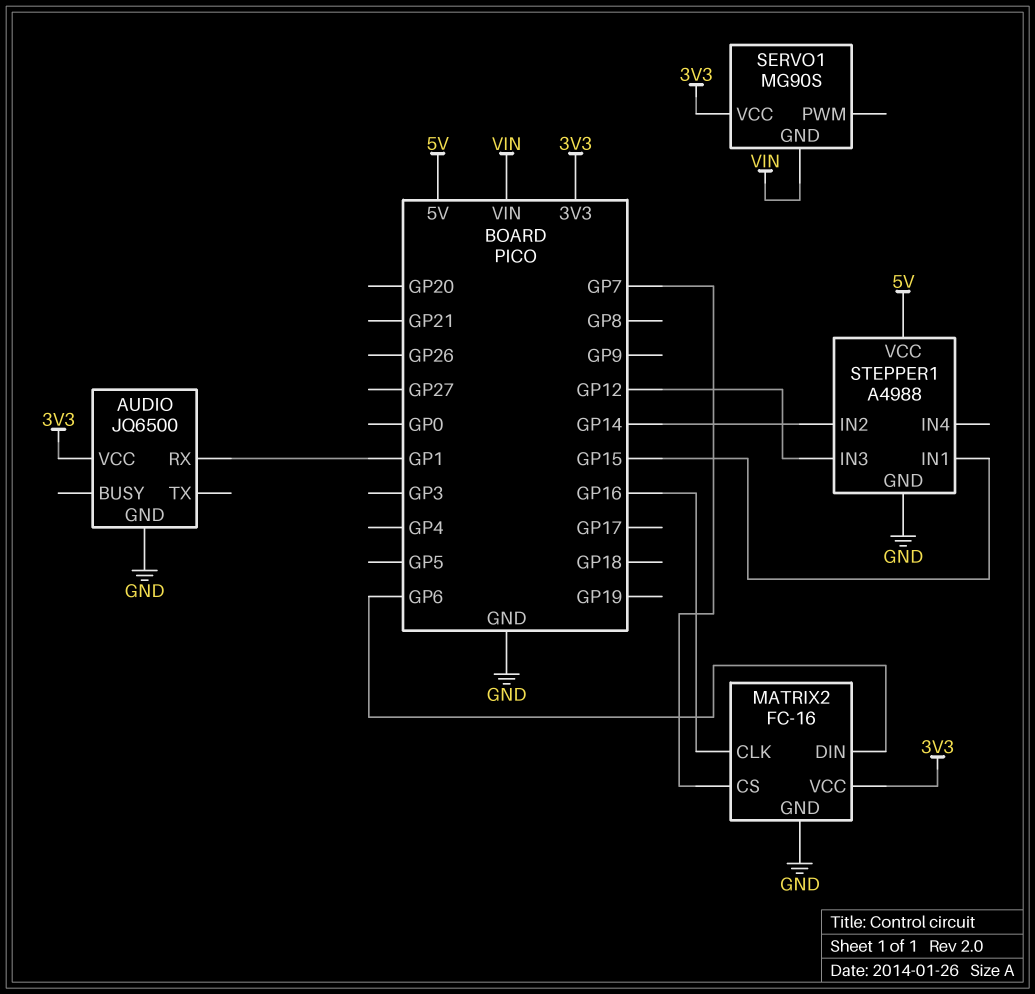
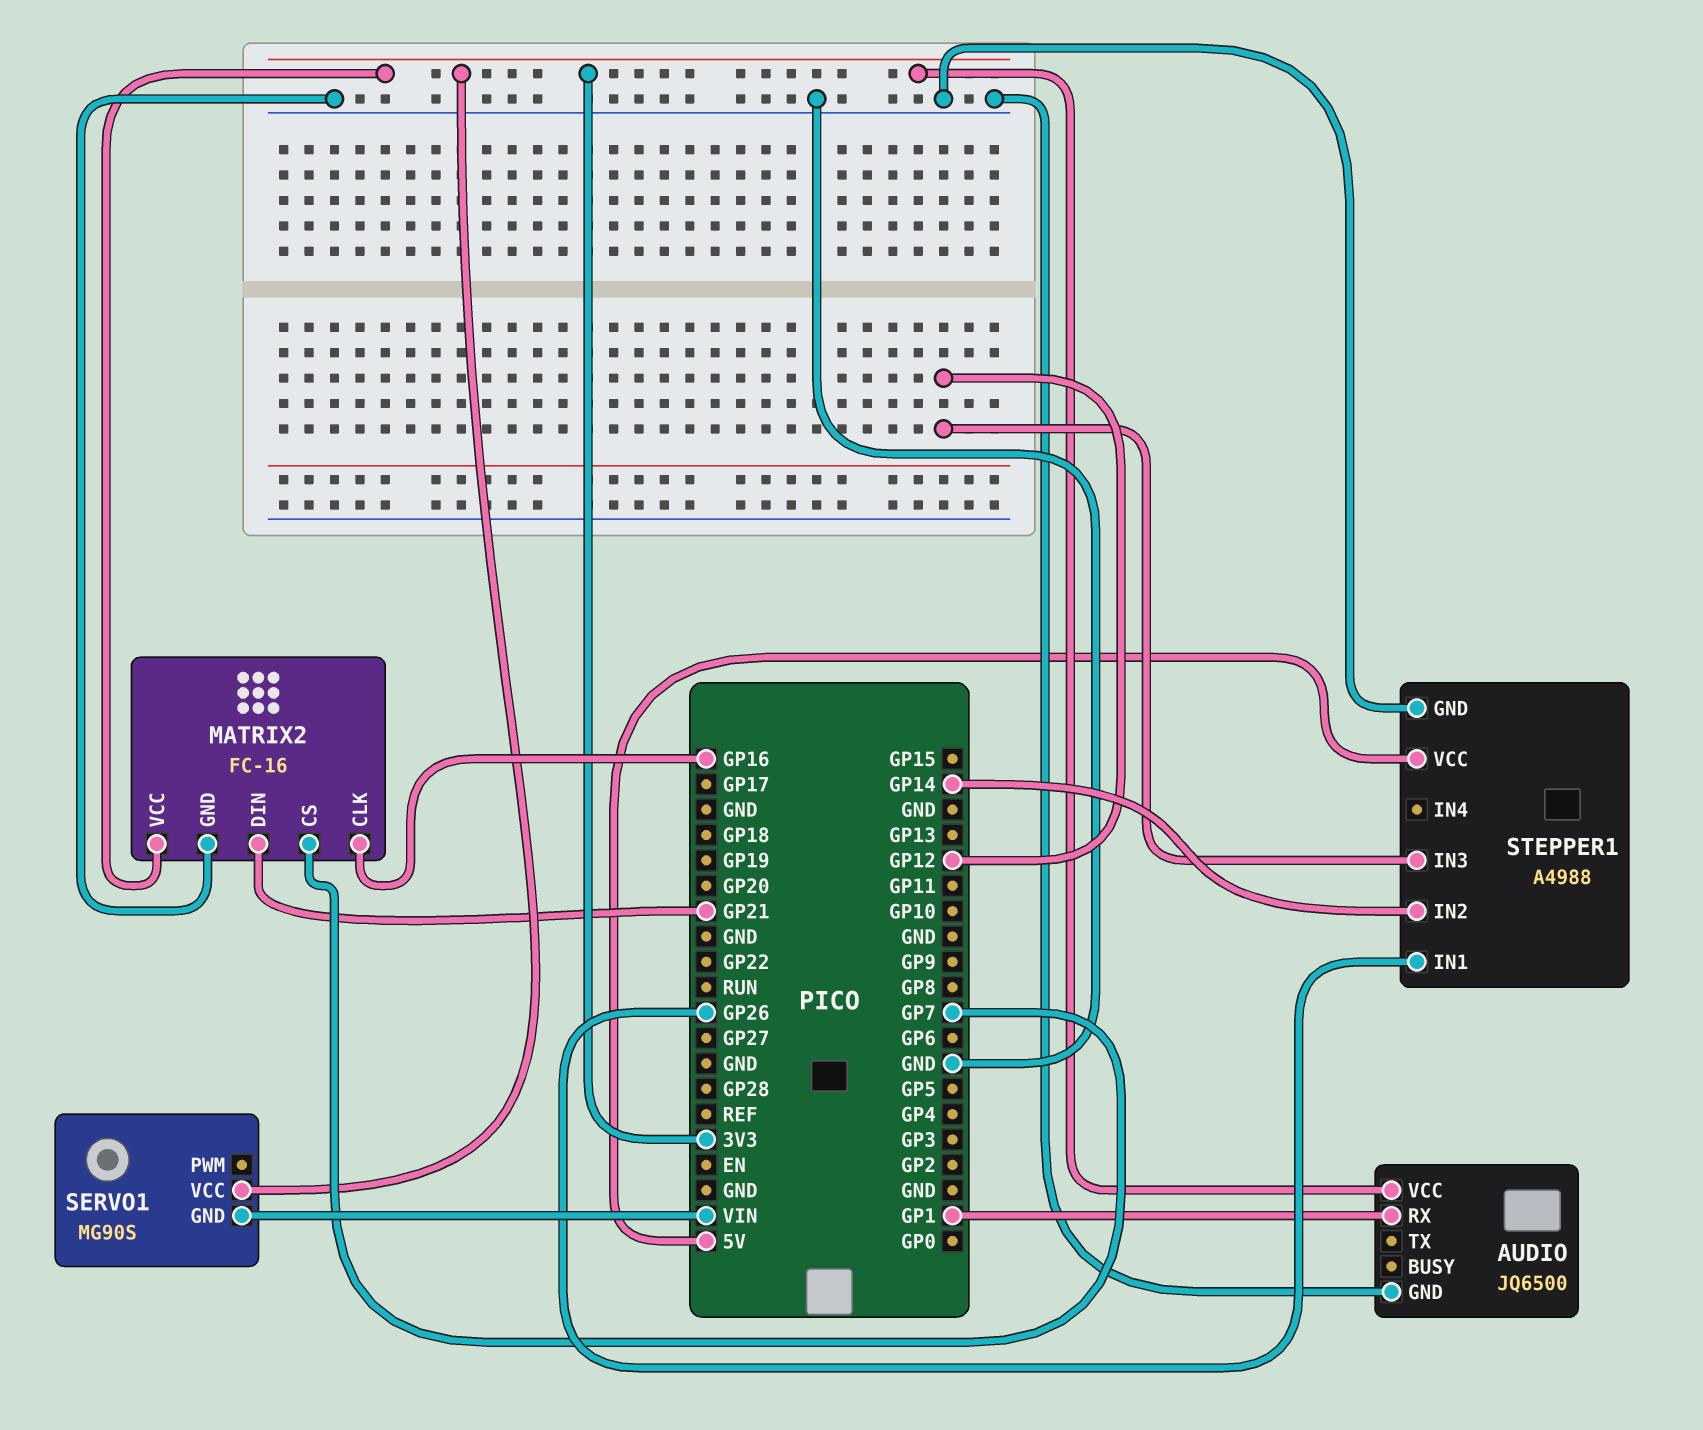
MATRIX2 pin DIN: GP6 -> GP21
STEPPER1 pin IN1: GP15 -> GP26

